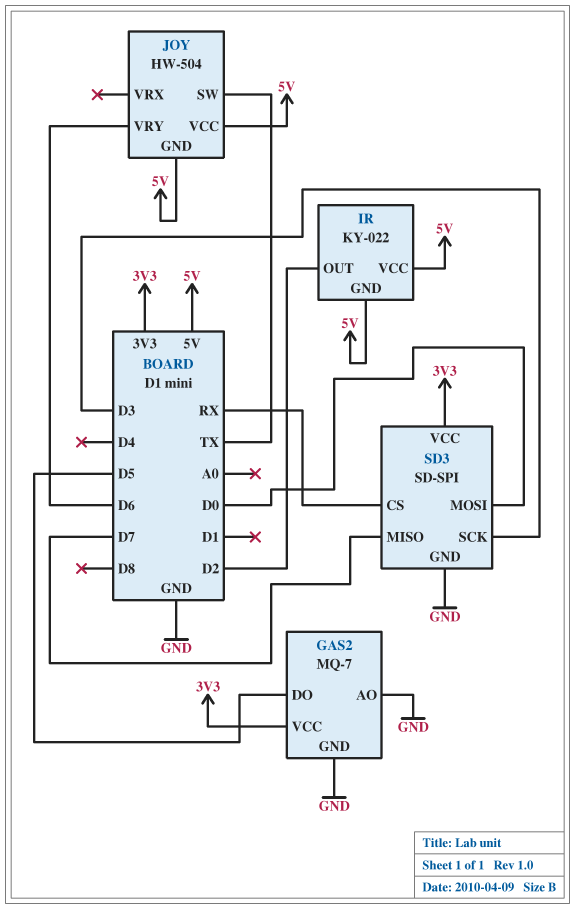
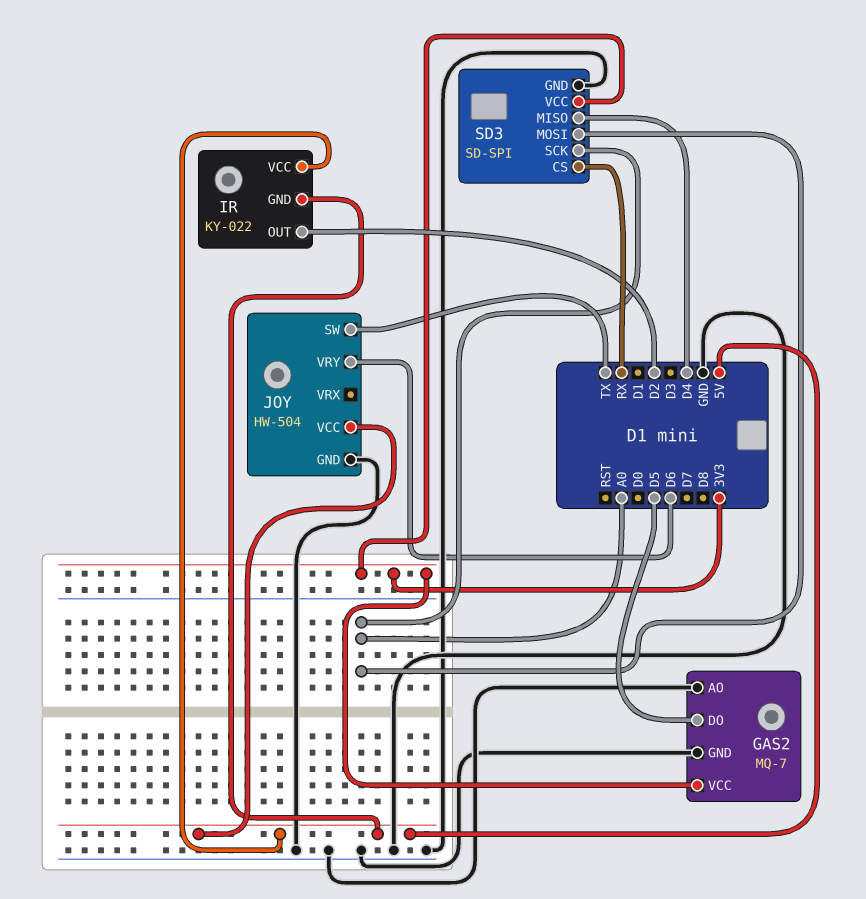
JOY pin GND: 5V -> GND
SD3 pin MISO: D7 -> D4
SD3 pin MOSI: D0 -> A0
SD3 pin SCK: D3 -> A0

